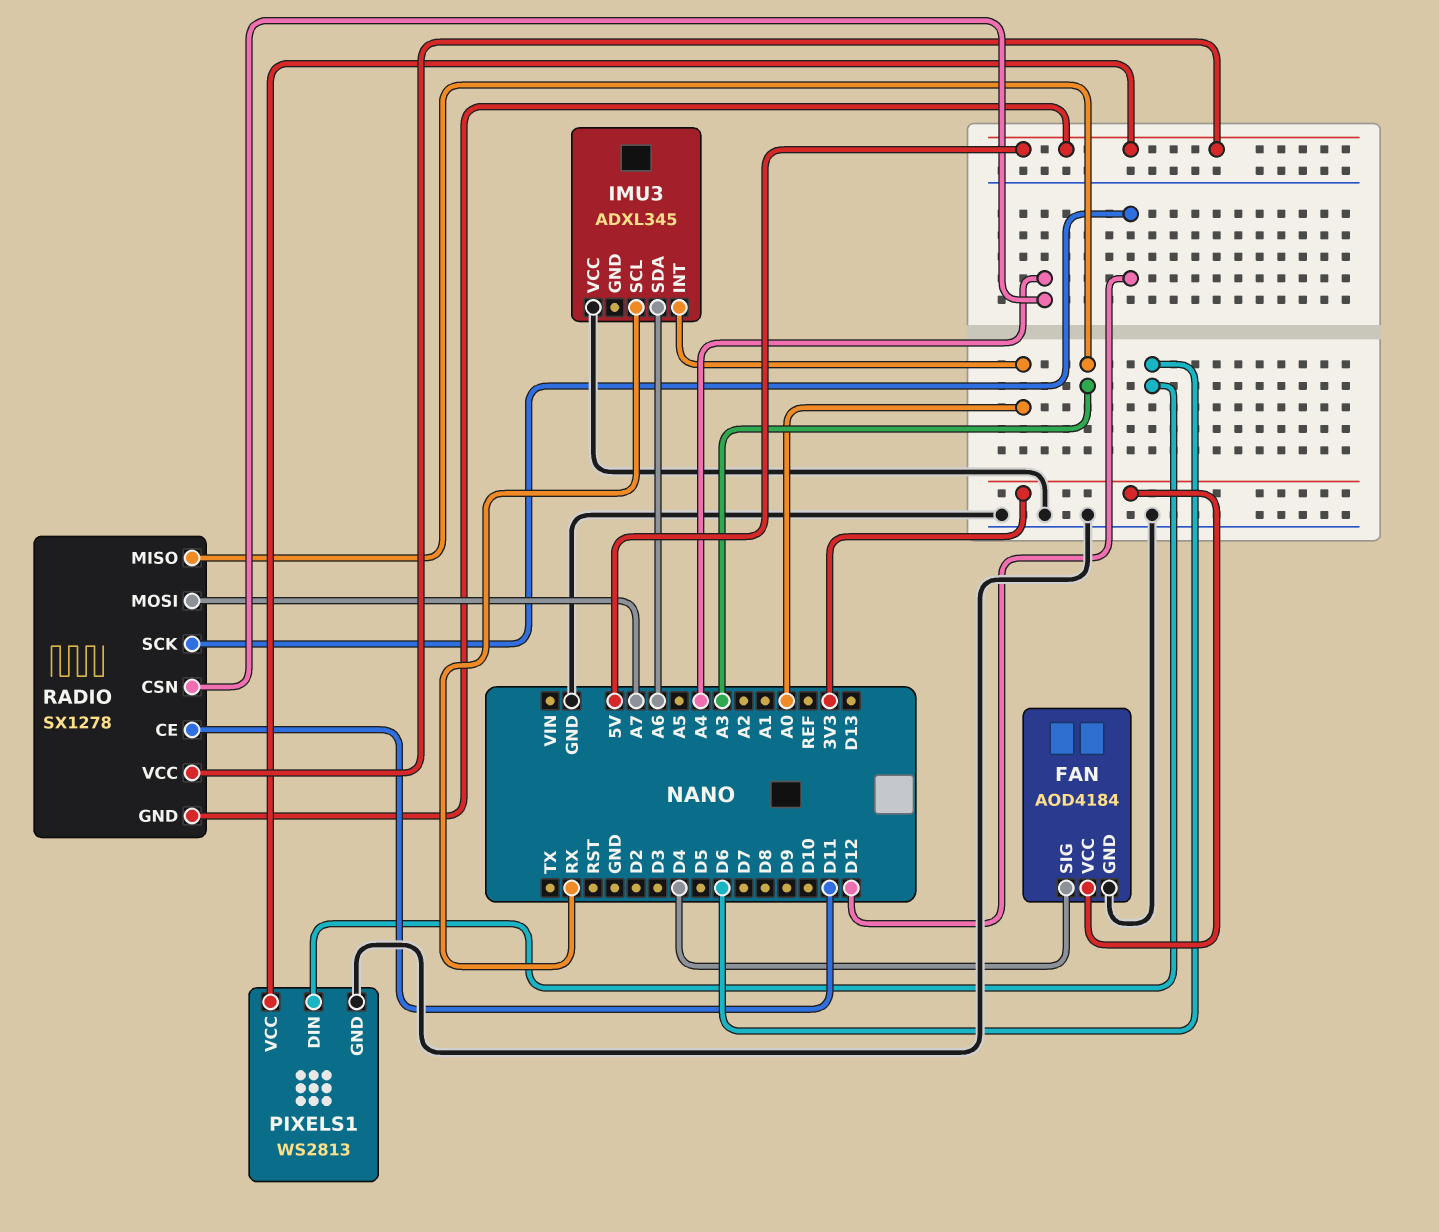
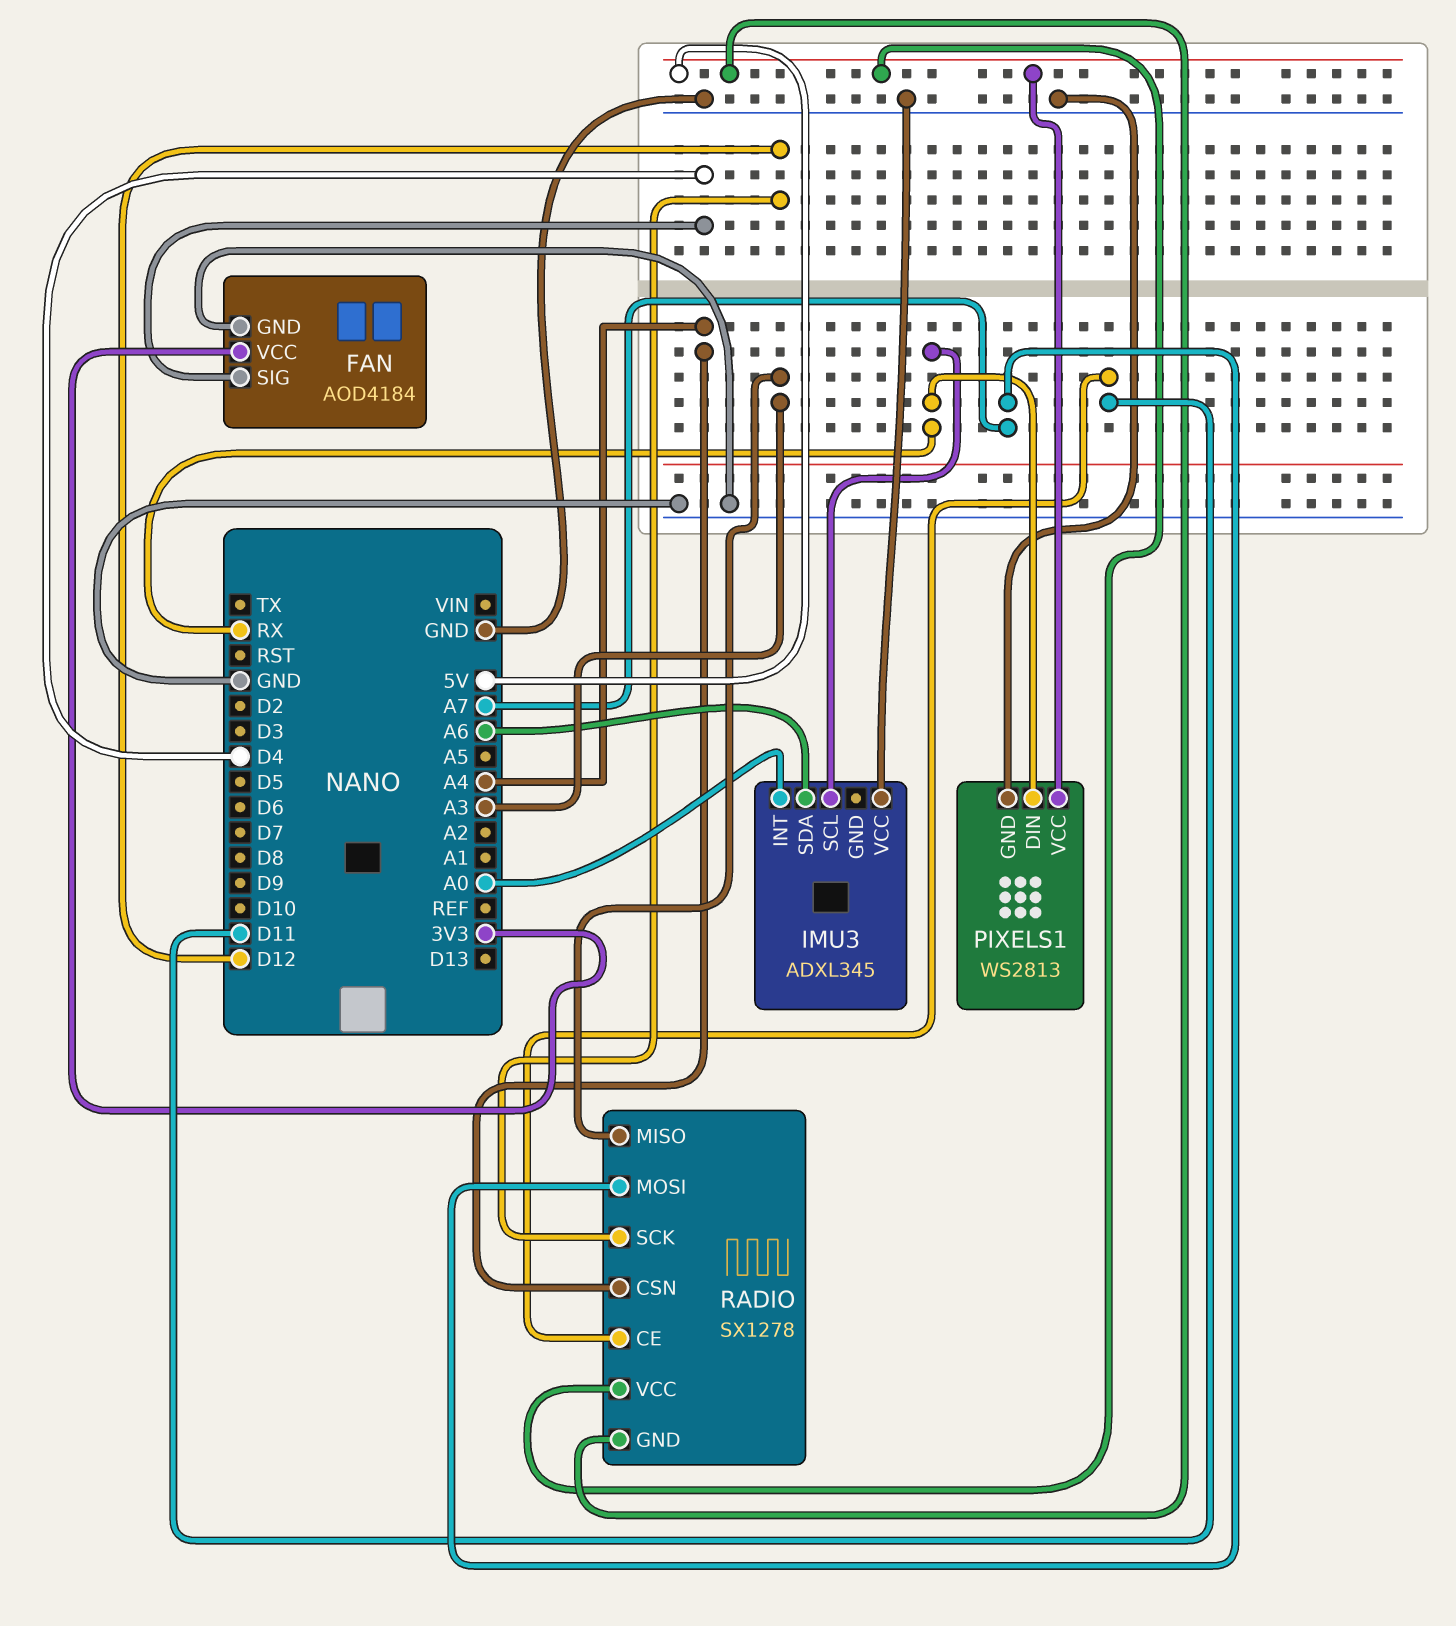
PIXELS1 pin DIN: D6 -> RX

